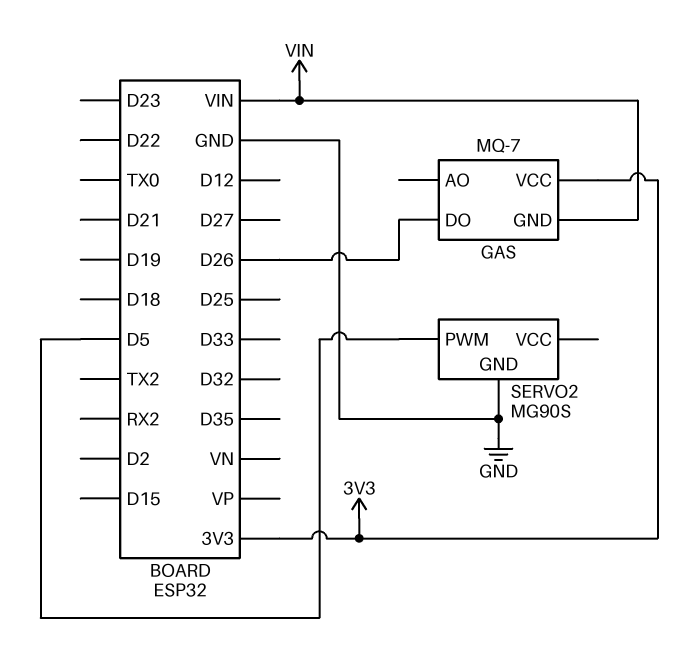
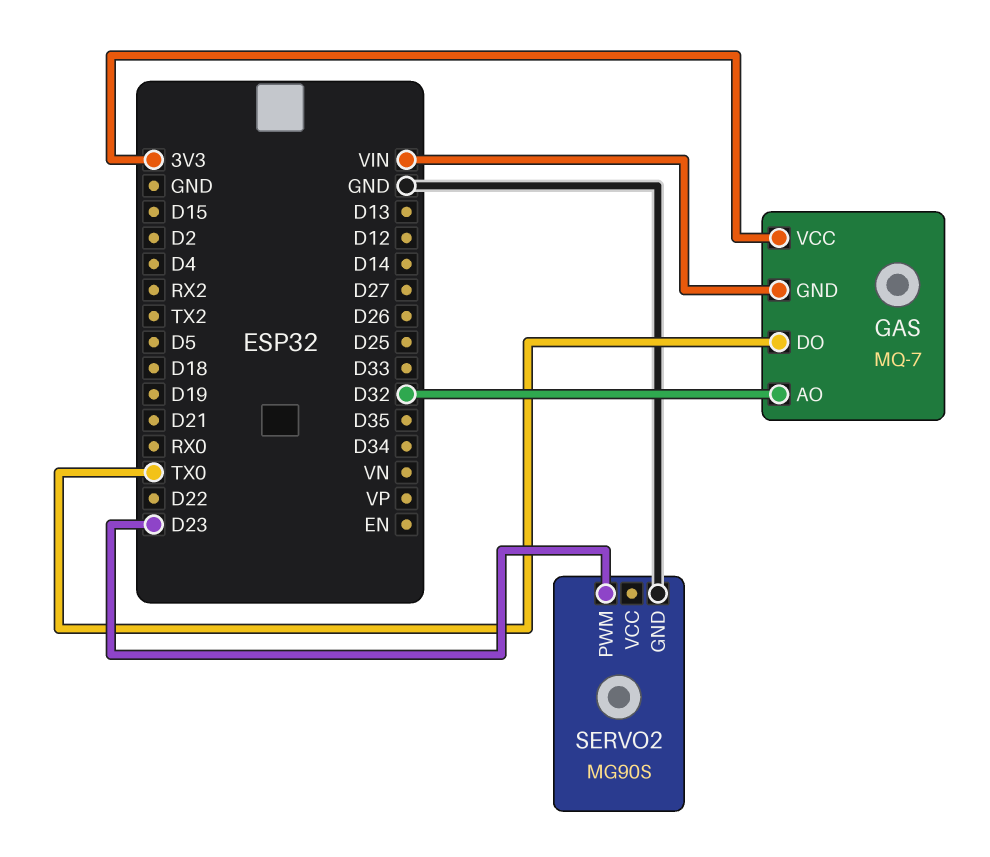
GAS pin AO: none -> D32
GAS pin DO: D26 -> TX0
SERVO2 pin PWM: D5 -> D23

